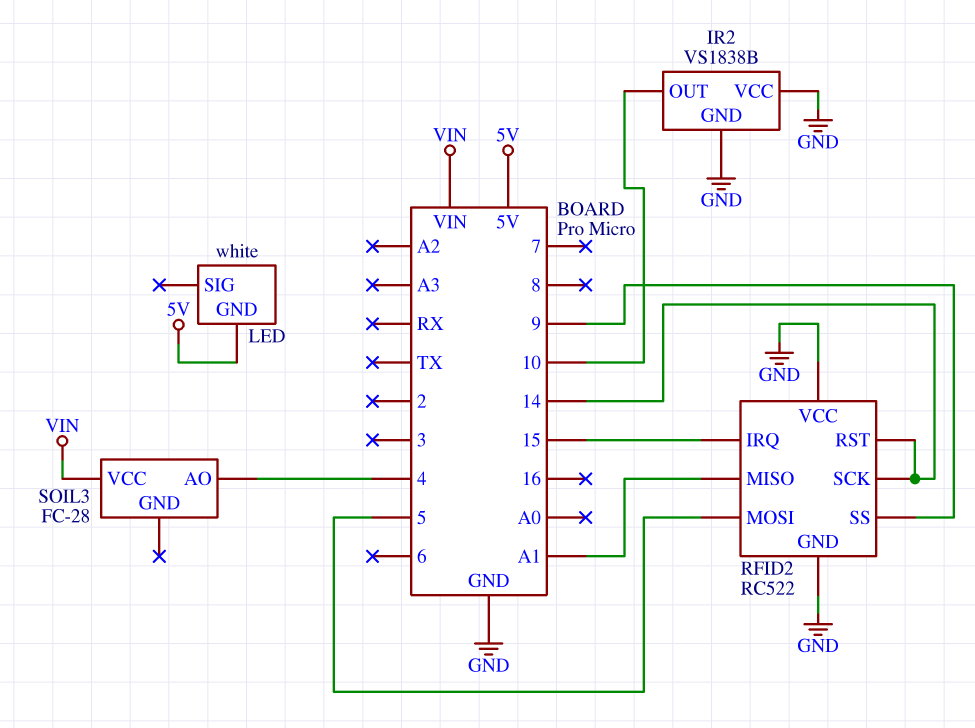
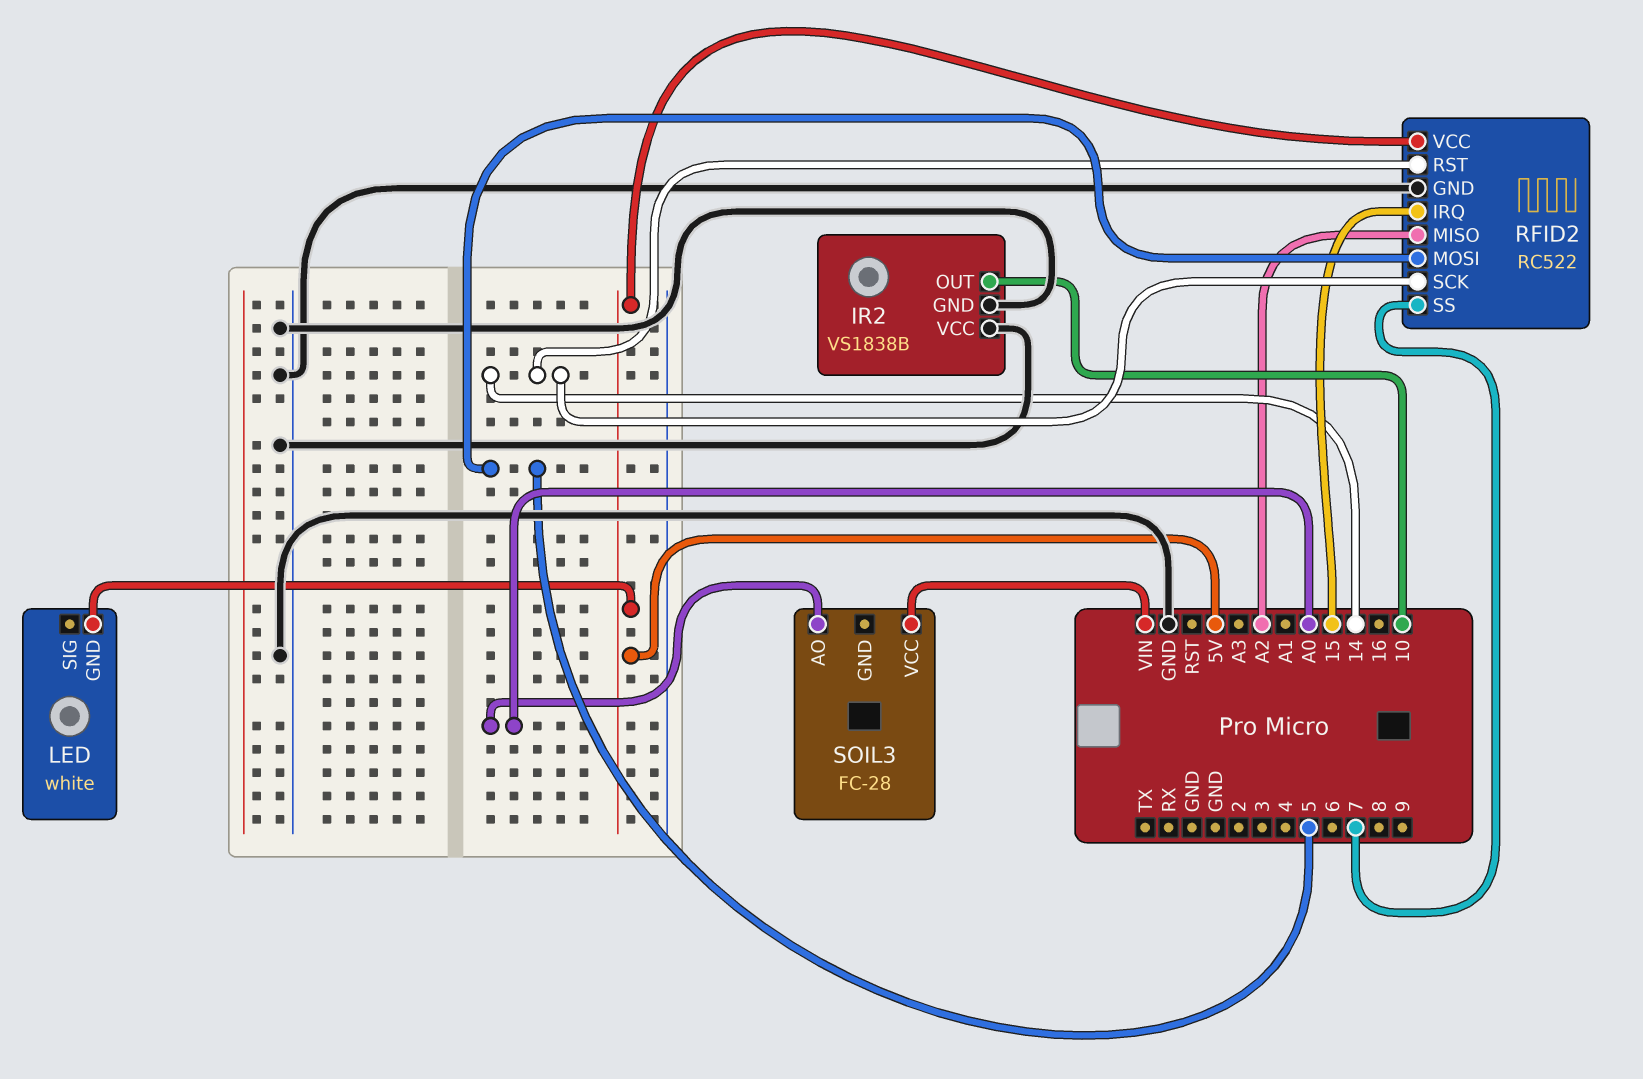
RFID2 pin MISO: A1 -> A2
RFID2 pin SS: 9 -> 7
RFID2 pin VCC: GND -> 5V
SOIL3 pin AO: 4 -> A0

